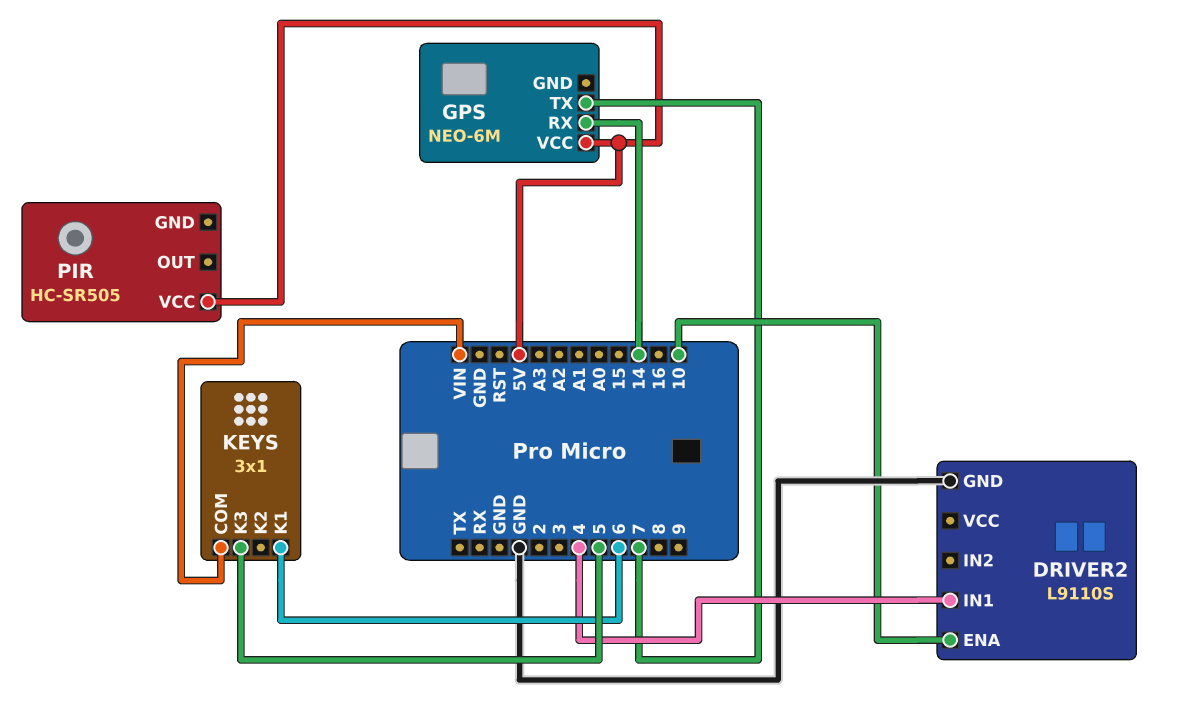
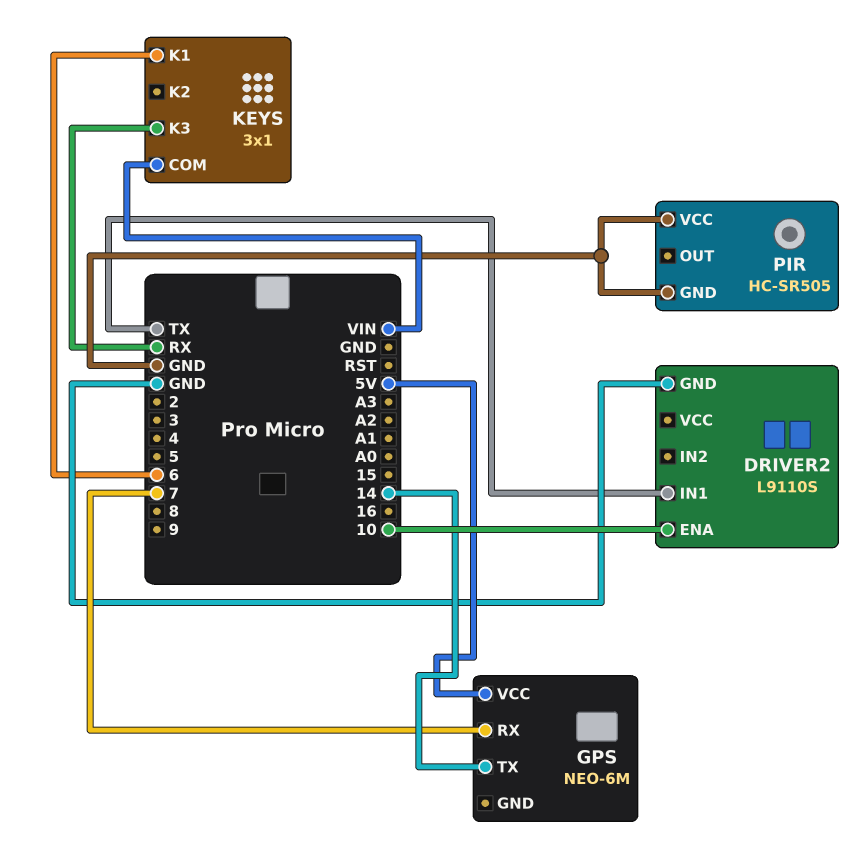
DRIVER2 pin IN1: 4 -> TX
GPS pin RX: 14 -> 7
GPS pin TX: 7 -> 14
KEYS pin K3: 5 -> RX
PIR pin GND: none -> GND
PIR pin VCC: 5V -> GND

